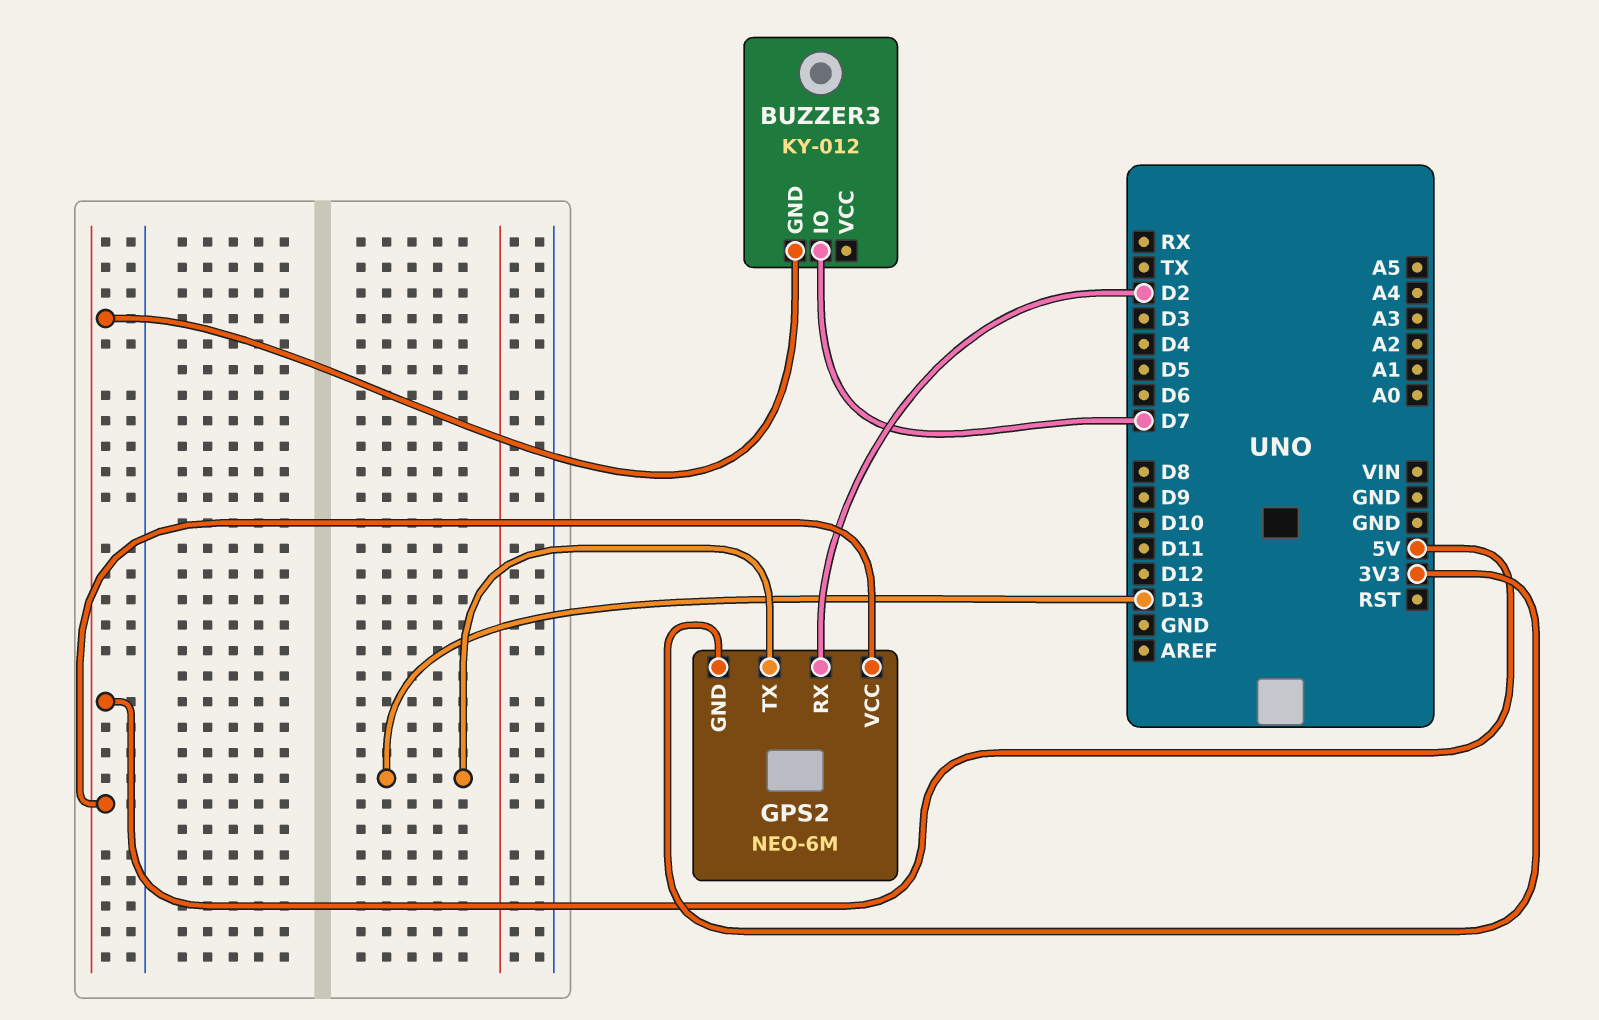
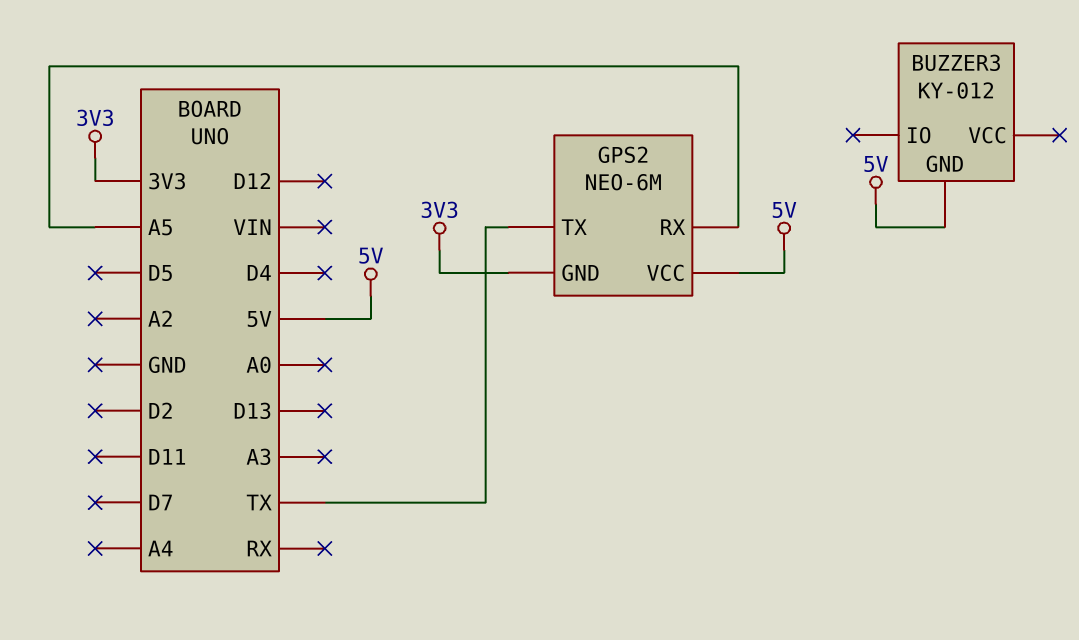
BUZZER3 pin IO: D7 -> none
GPS2 pin RX: D2 -> A5
GPS2 pin TX: D13 -> TX

